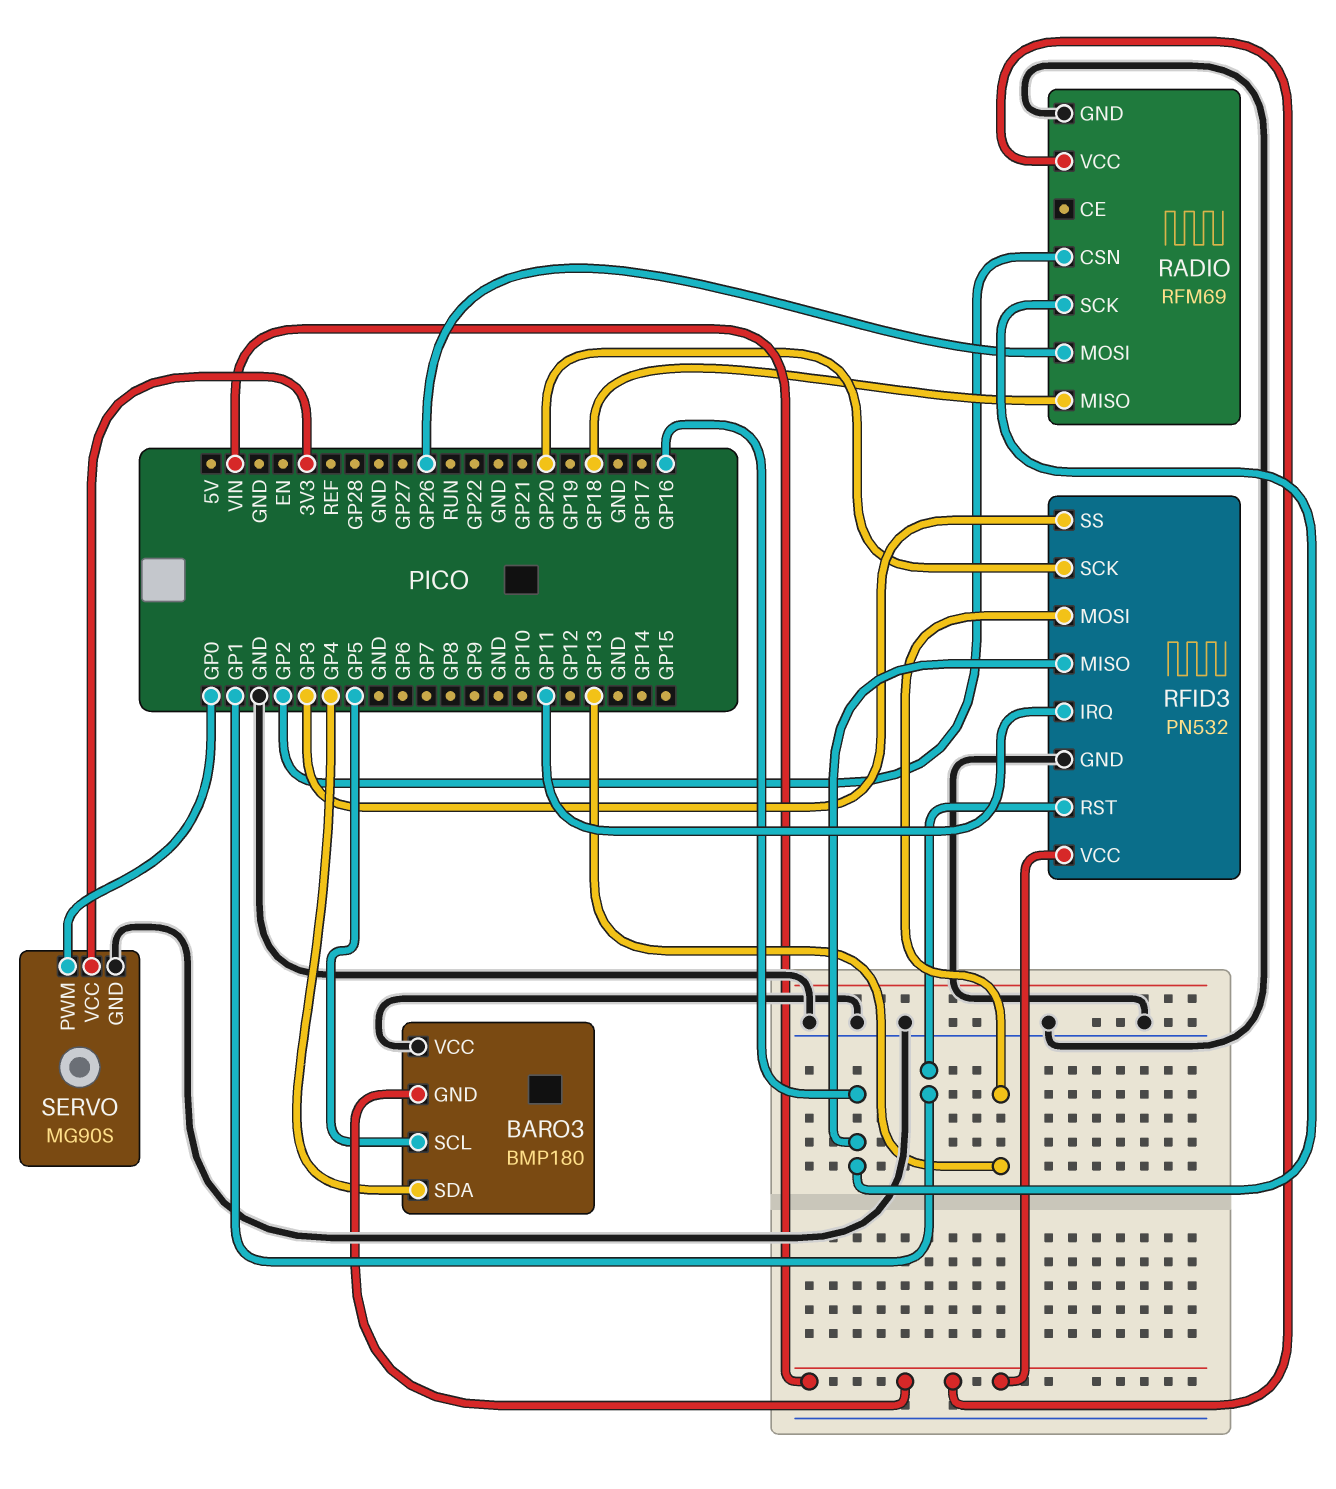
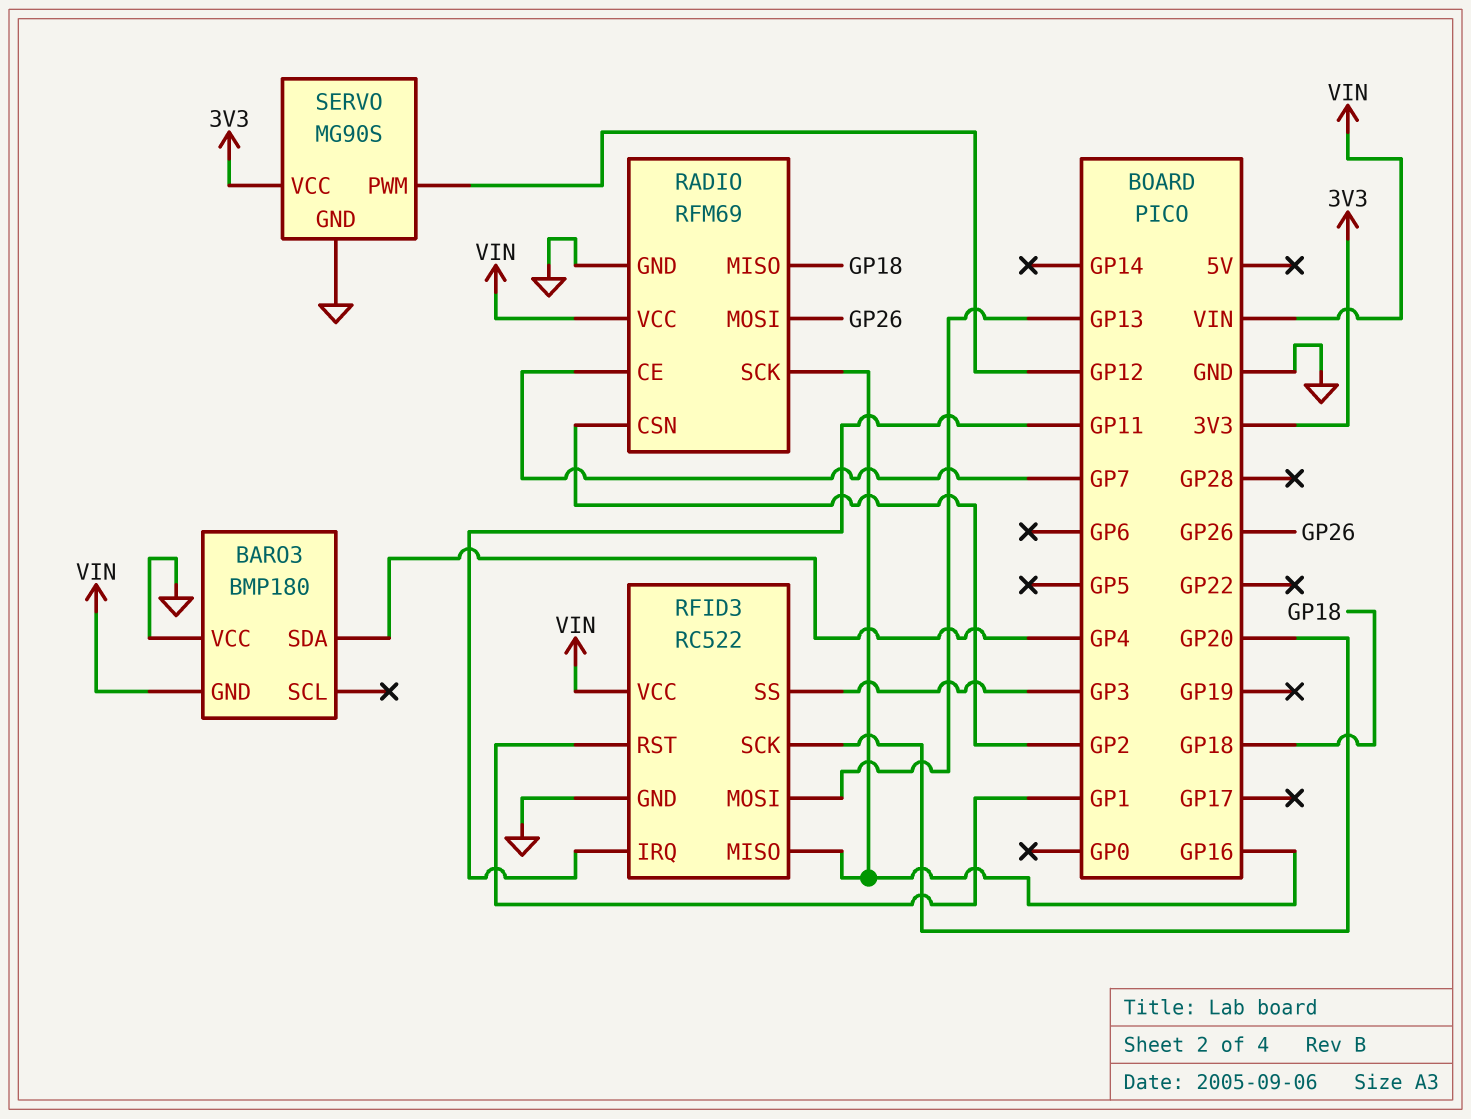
BARO3 pin SCL: GP5 -> none
RADIO pin CE: none -> GP7
RFID3: PN532 -> RC522
SERVO pin PWM: GP0 -> GP12

